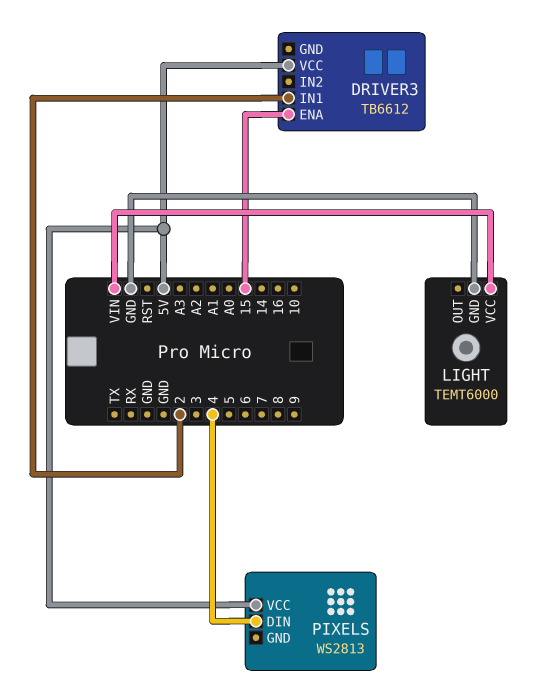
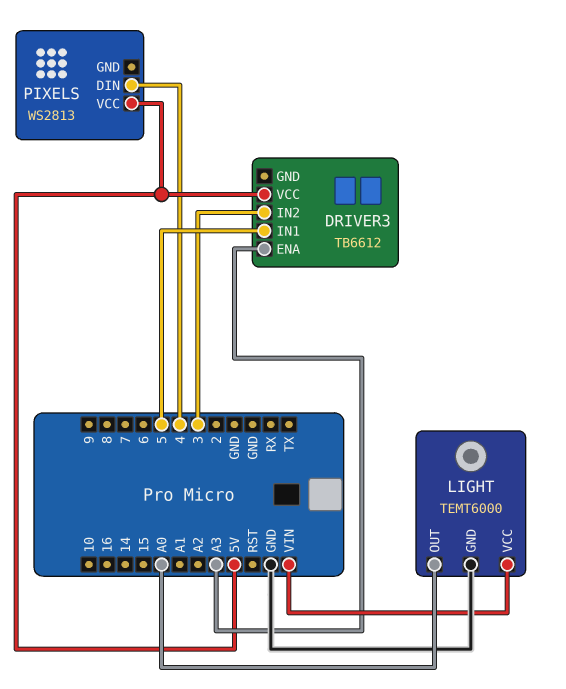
DRIVER3 pin ENA: 15 -> A3
DRIVER3 pin IN1: 2 -> 5
DRIVER3 pin IN2: none -> 3
LIGHT pin OUT: none -> A0

